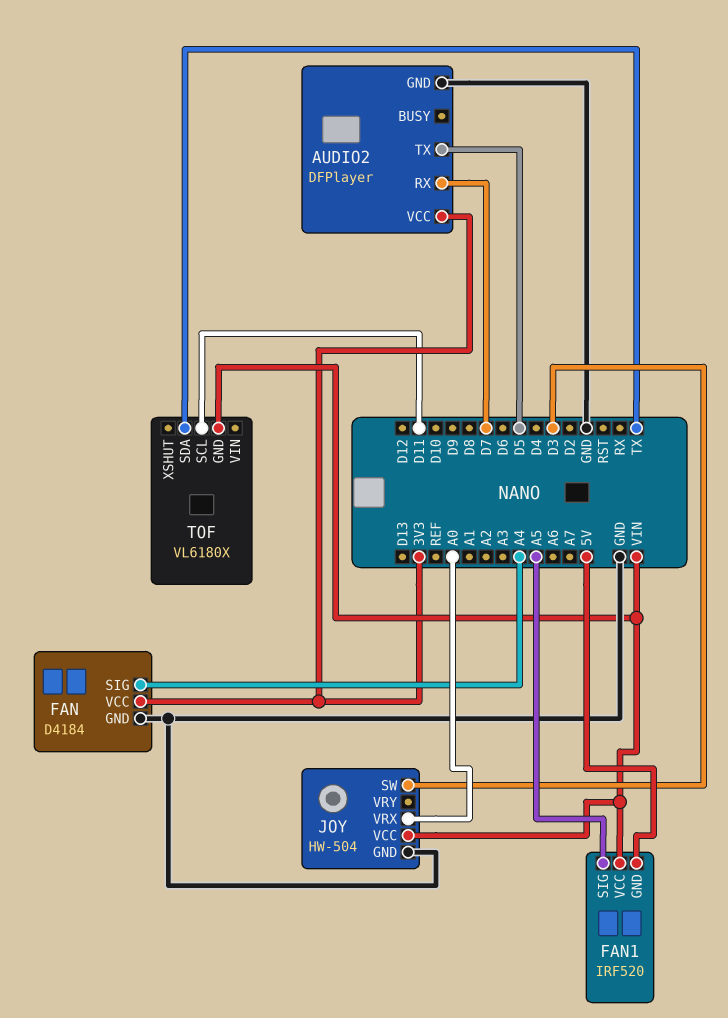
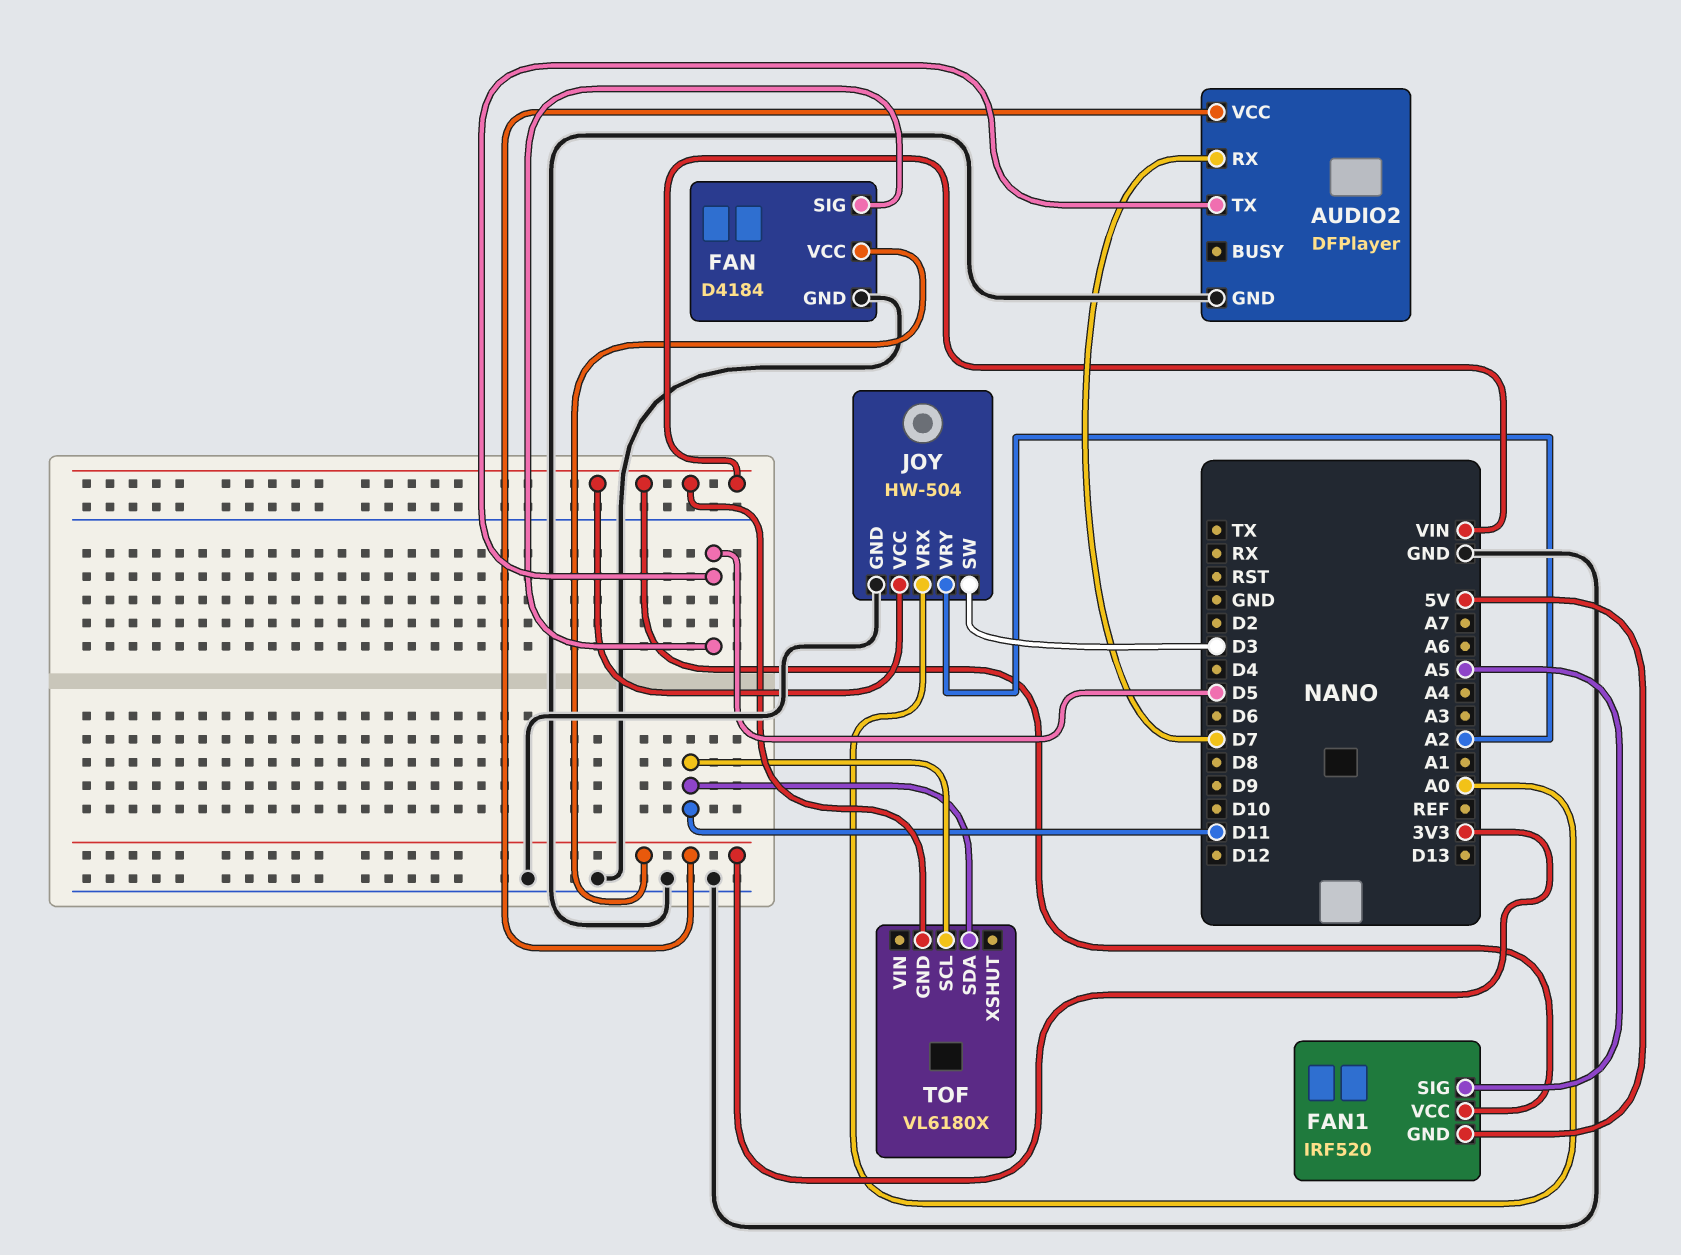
FAN pin SIG: A4 -> D5
JOY pin VRY: none -> A2
TOF pin SDA: TX -> D11

